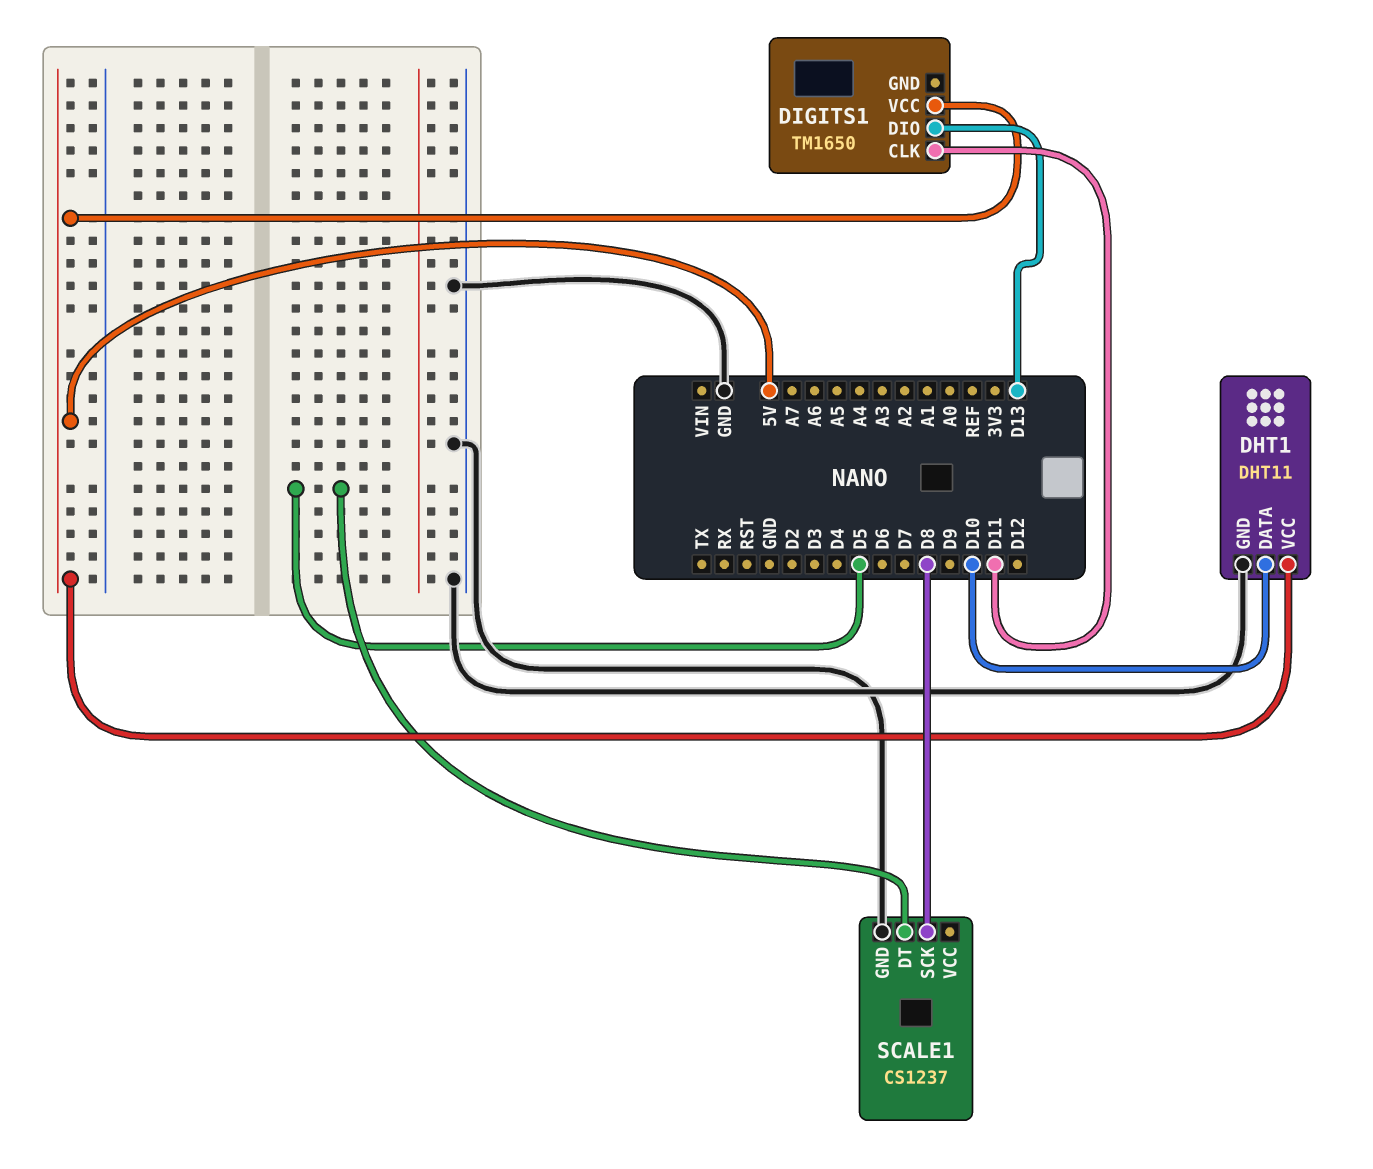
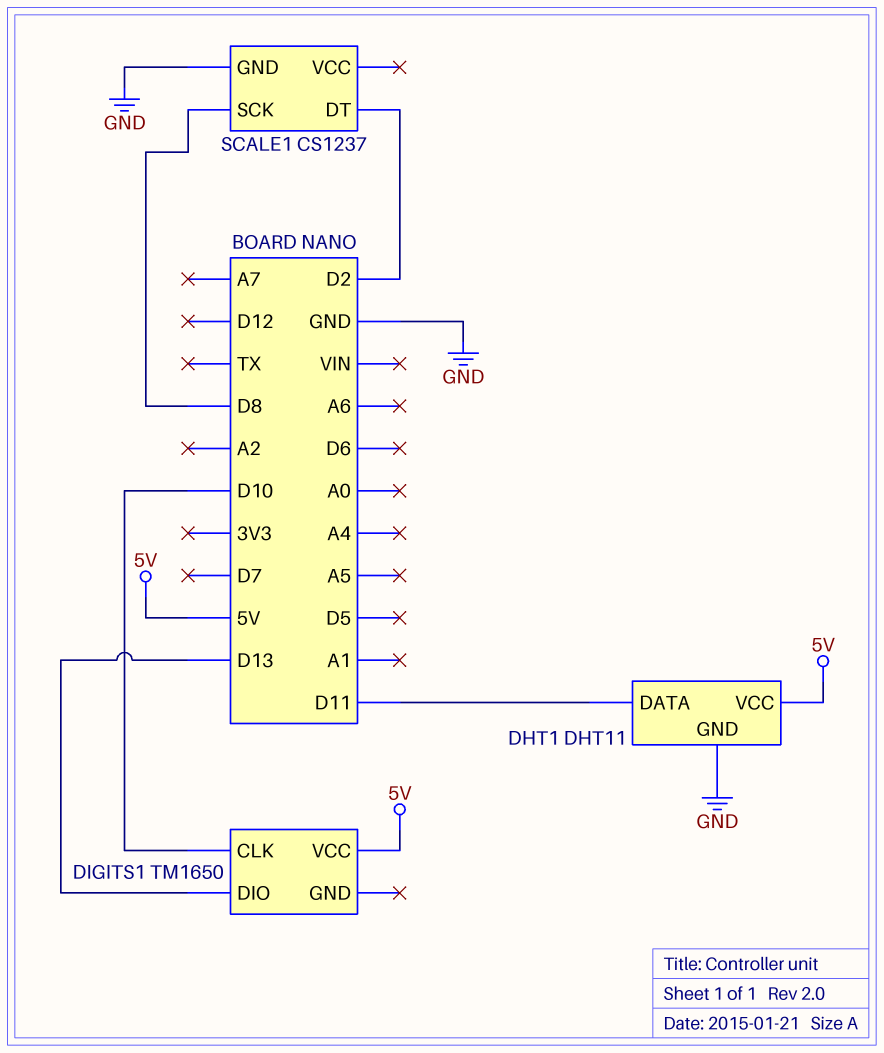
DHT1 pin DATA: D10 -> D11
DIGITS1 pin CLK: D11 -> D10
SCALE1 pin DT: D5 -> D2

